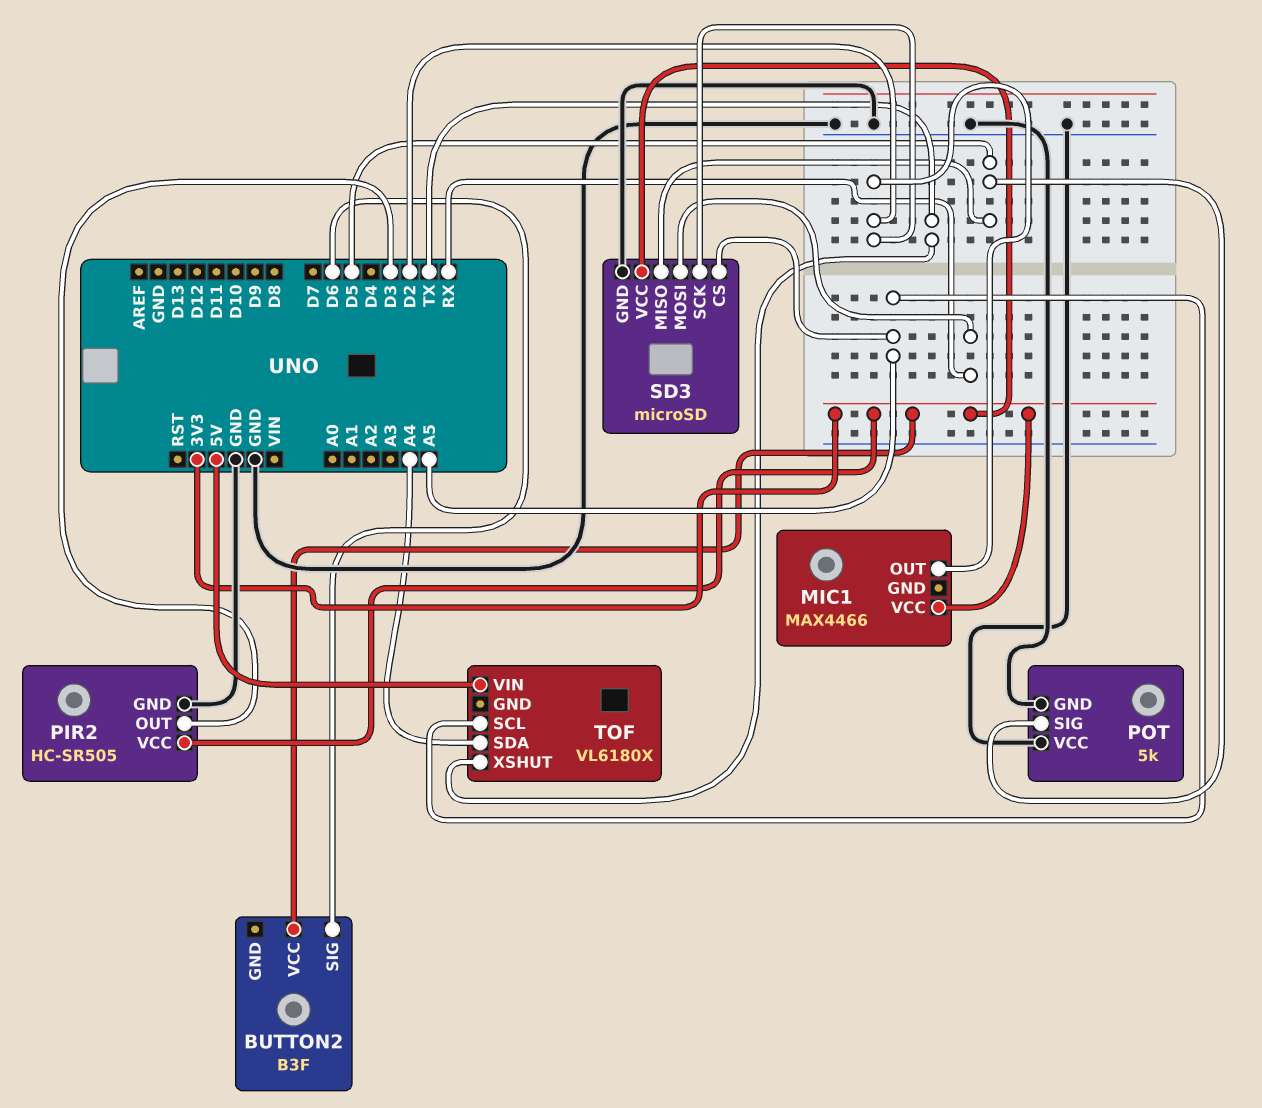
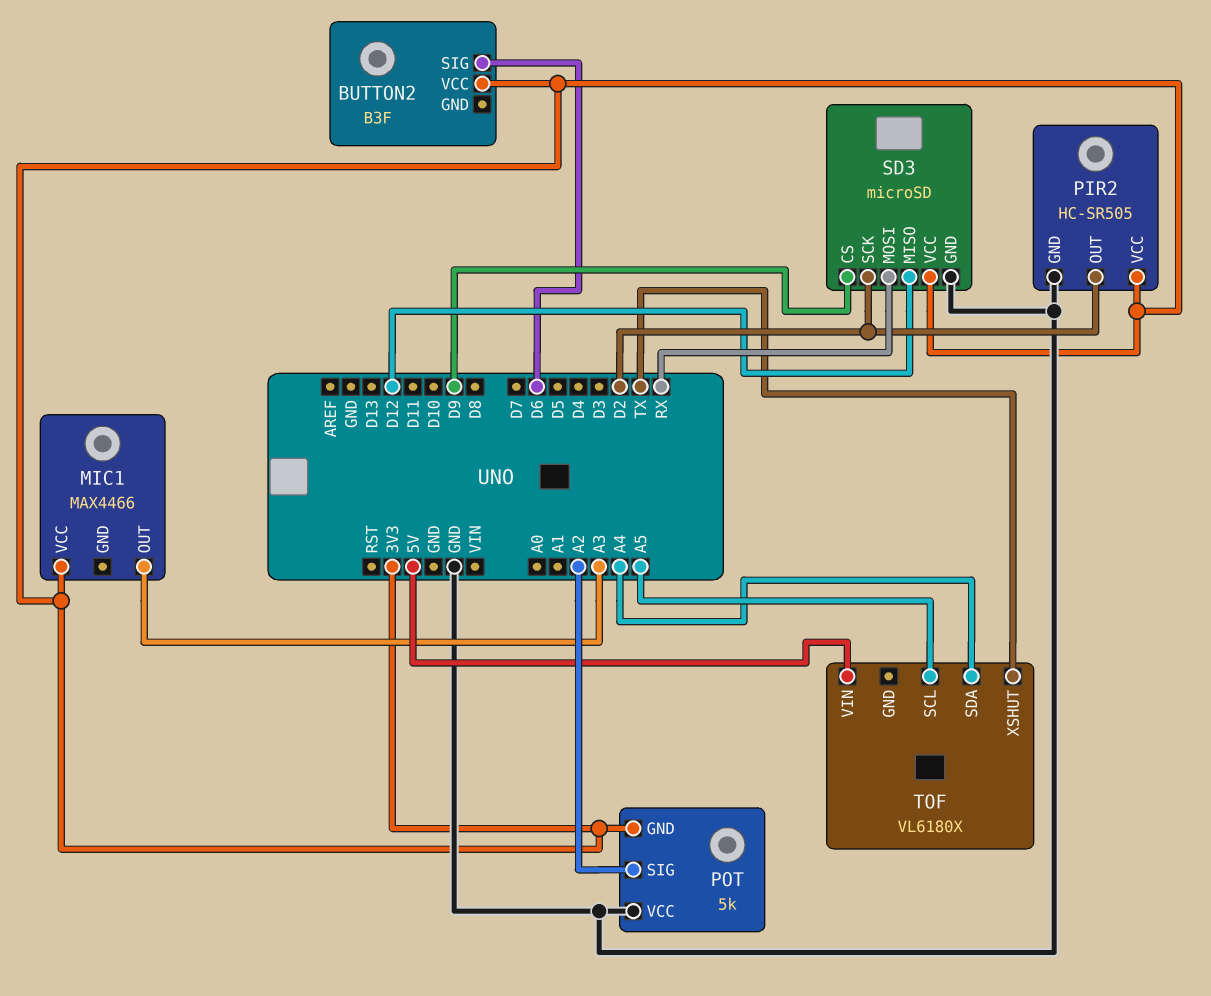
MIC1 pin OUT: D2 -> A3
PIR2 pin OUT: D3 -> D2
POT pin GND: GND -> 3V3
POT pin SIG: D5 -> A2
SD3 pin CS: A5 -> D9
SD3 pin MISO: D5 -> D12

